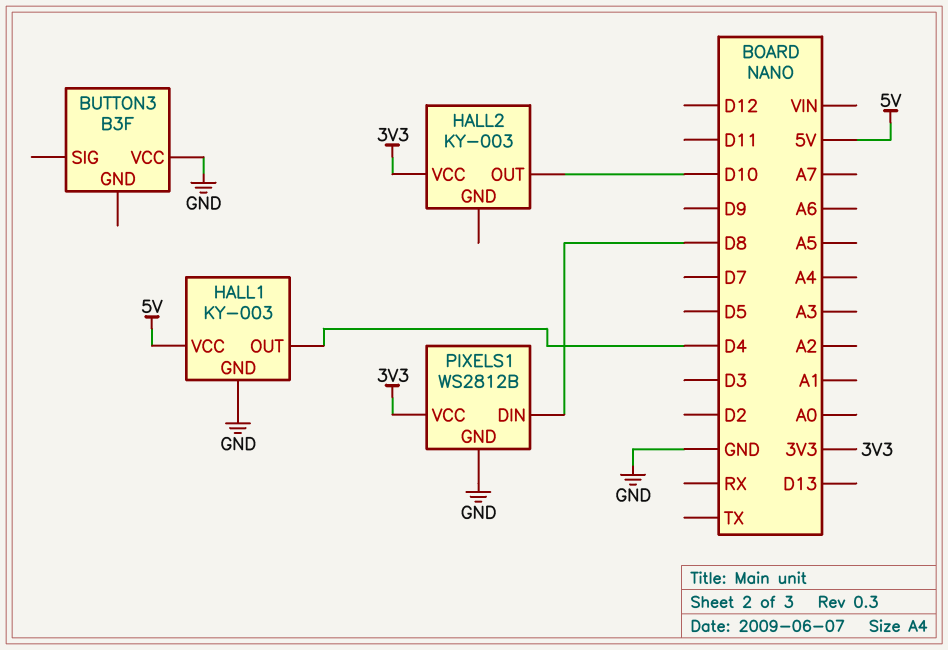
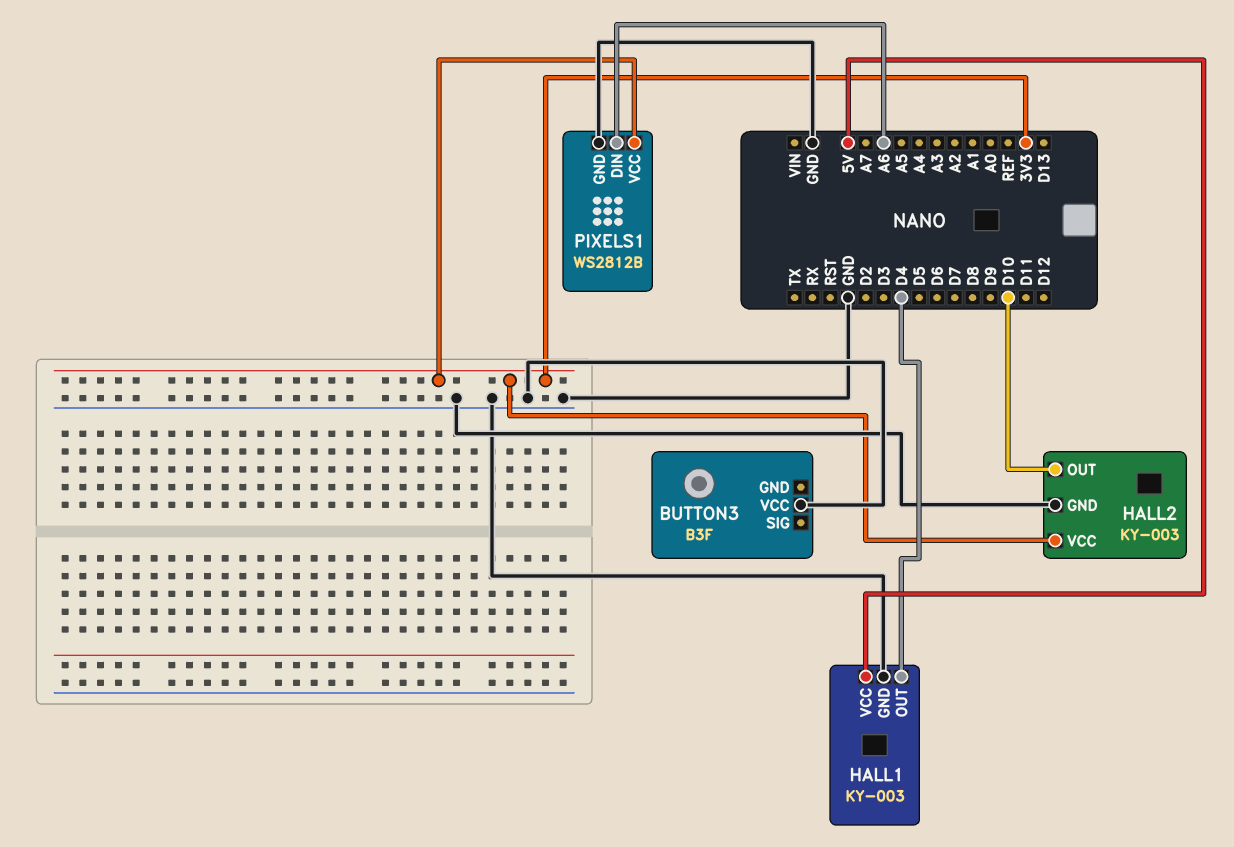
HALL2 pin GND: none -> GND
PIXELS1 pin DIN: D8 -> A6

